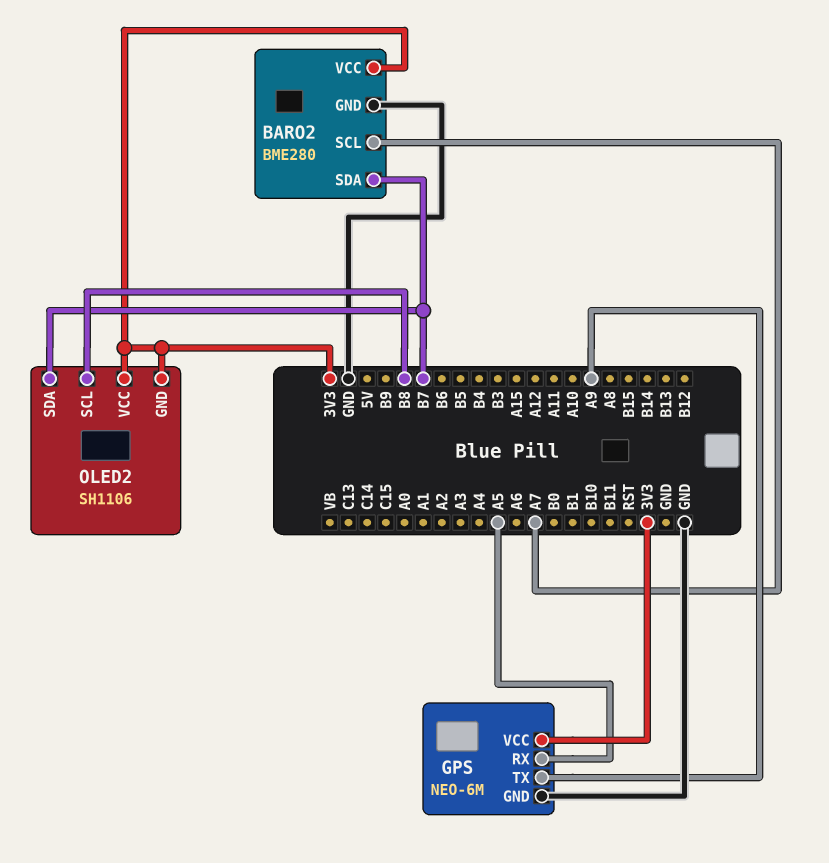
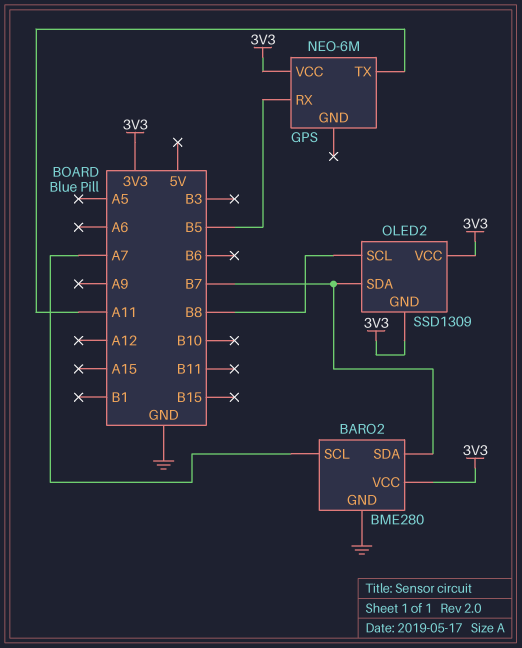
GPS pin GND: GND -> none
GPS pin RX: A5 -> B5
GPS pin TX: A9 -> A11
OLED2: SH1106 -> SSD1309

